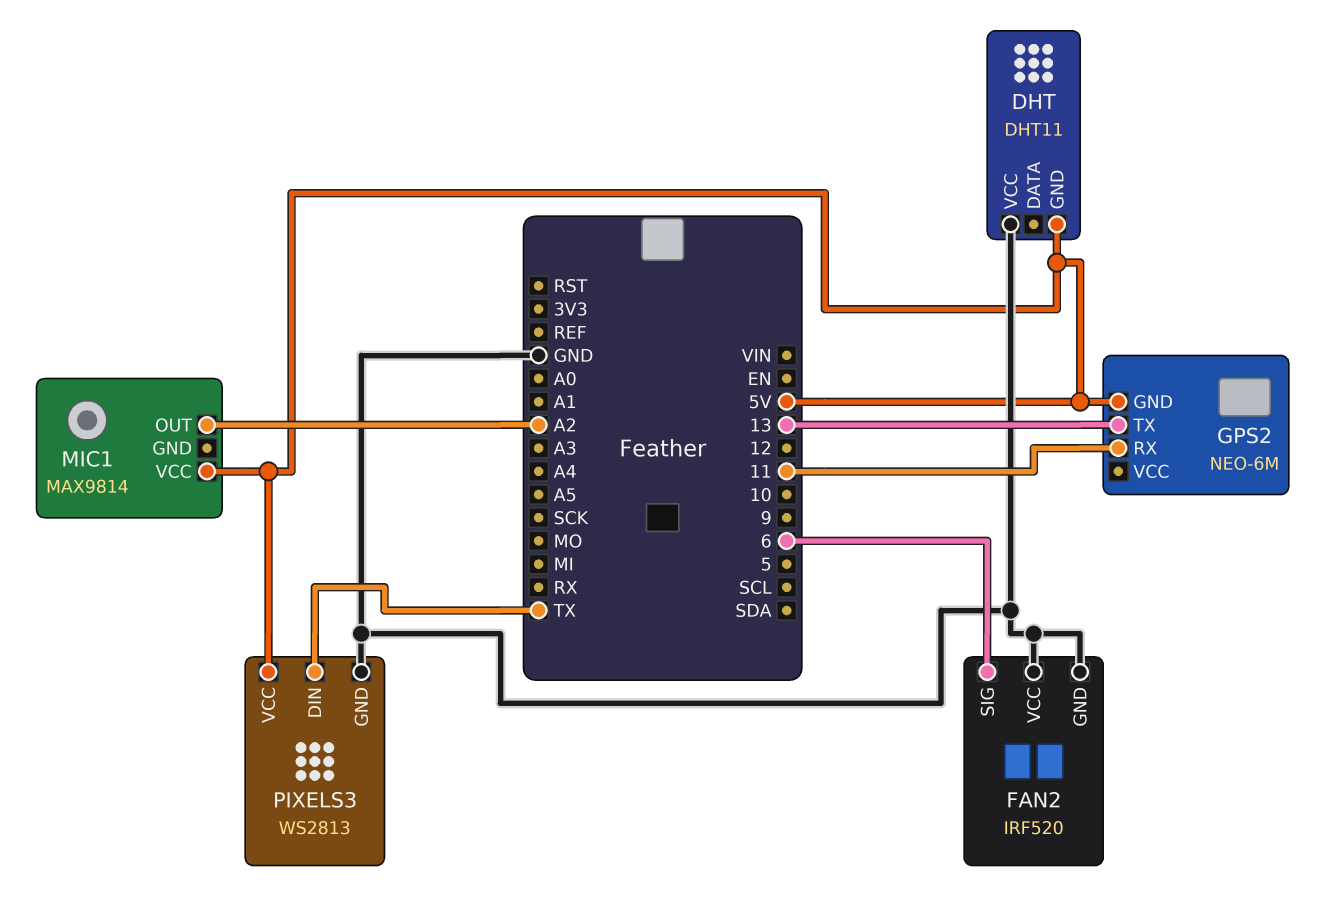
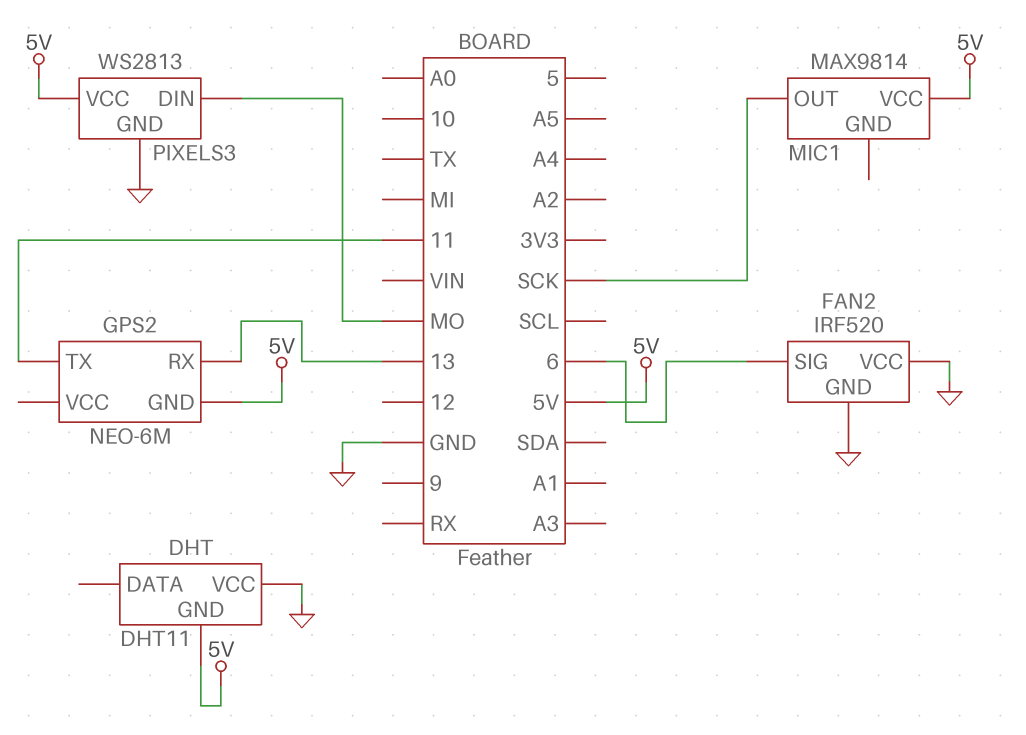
GPS2 pin RX: 11 -> 13
GPS2 pin TX: 13 -> 11
MIC1 pin OUT: A2 -> SCK
PIXELS3 pin DIN: TX -> MO

